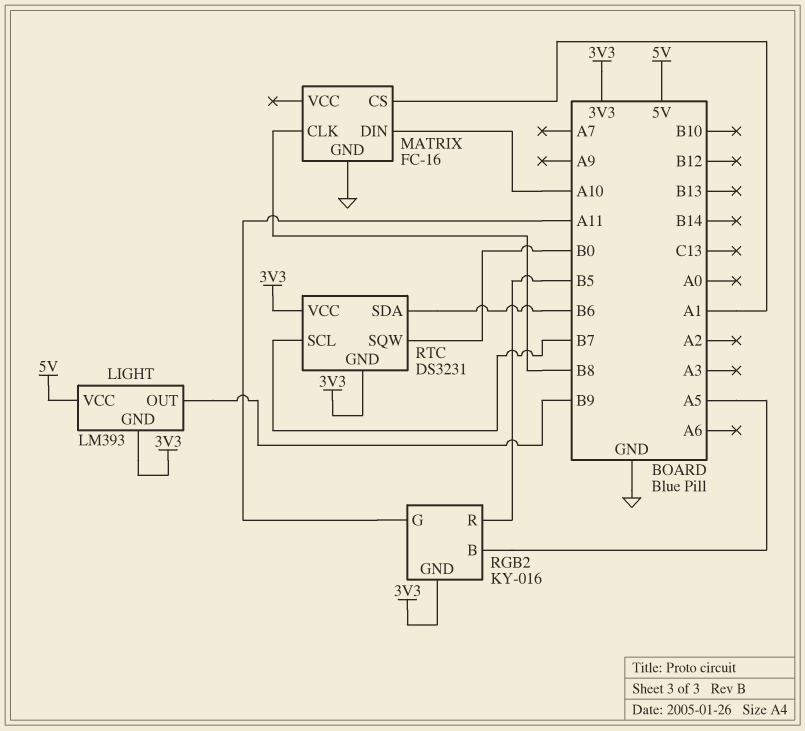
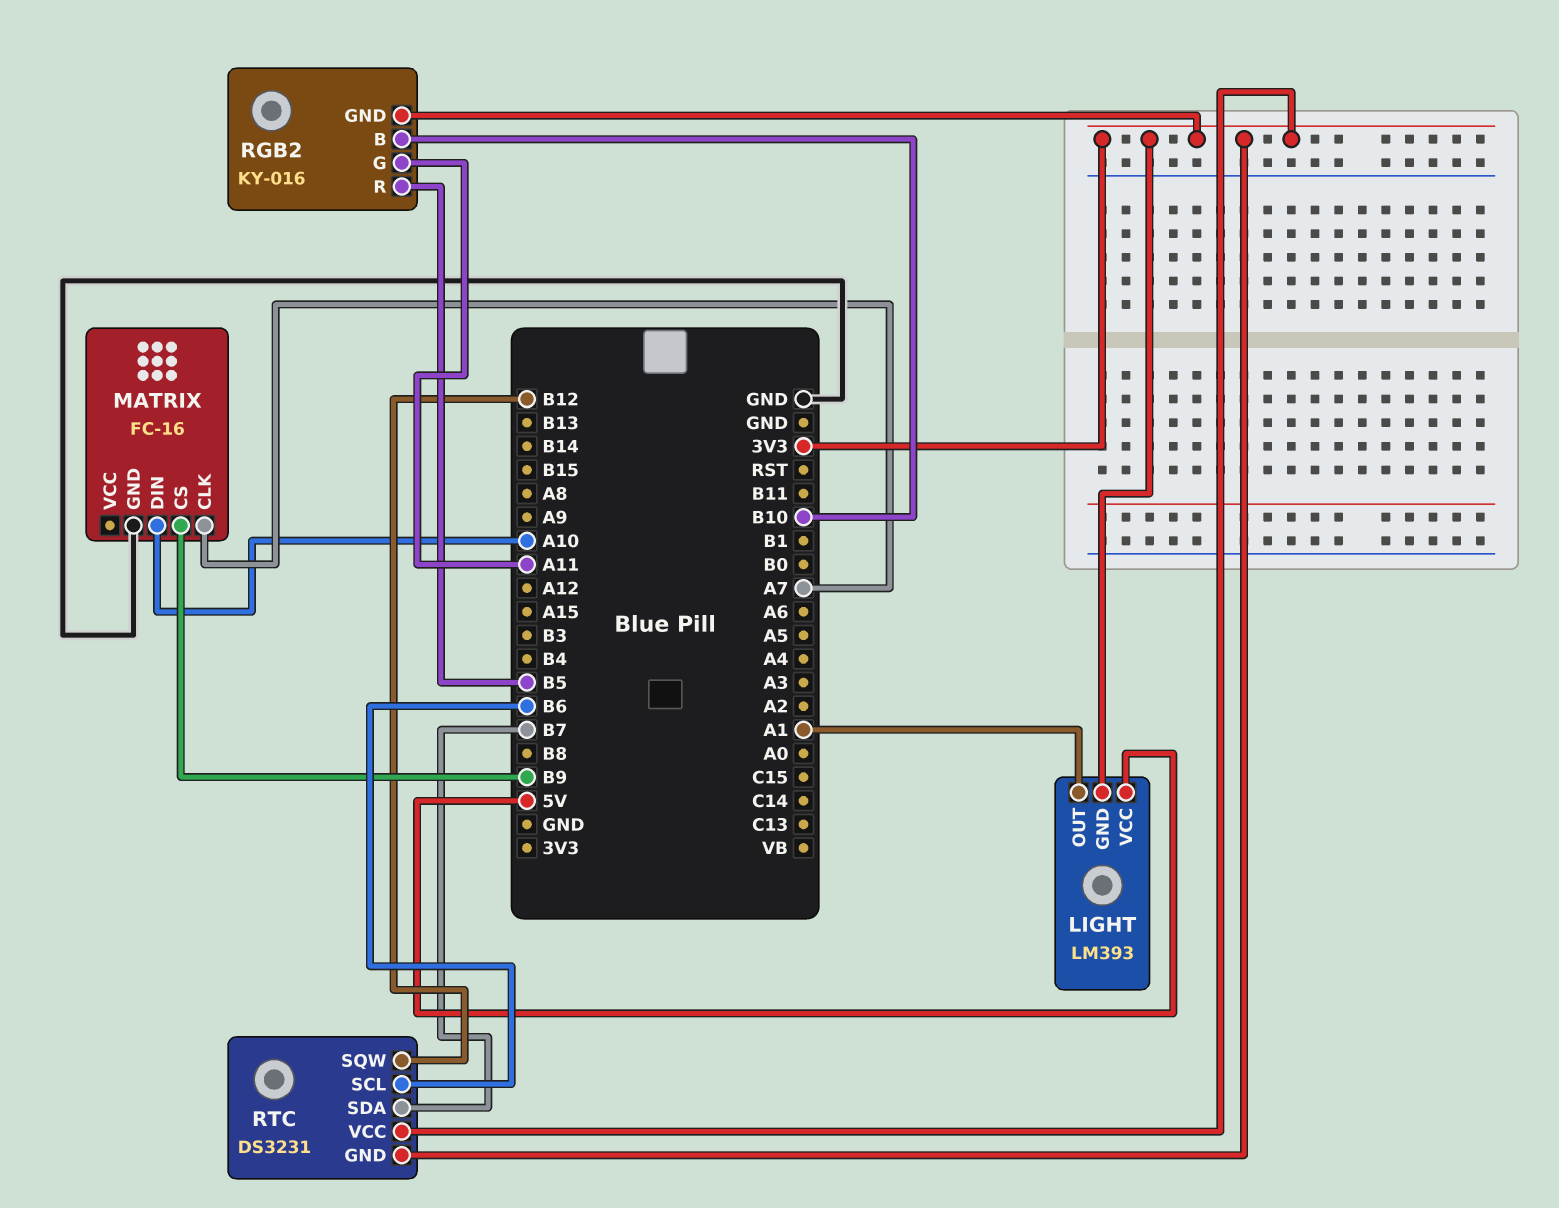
LIGHT pin OUT: B9 -> A1
MATRIX pin CLK: B8 -> A7
MATRIX pin CS: A1 -> B9
RGB2 pin B: A5 -> B10
RTC pin SCL: B7 -> B6
RTC pin SDA: B6 -> B7
RTC pin SQW: B0 -> B12

